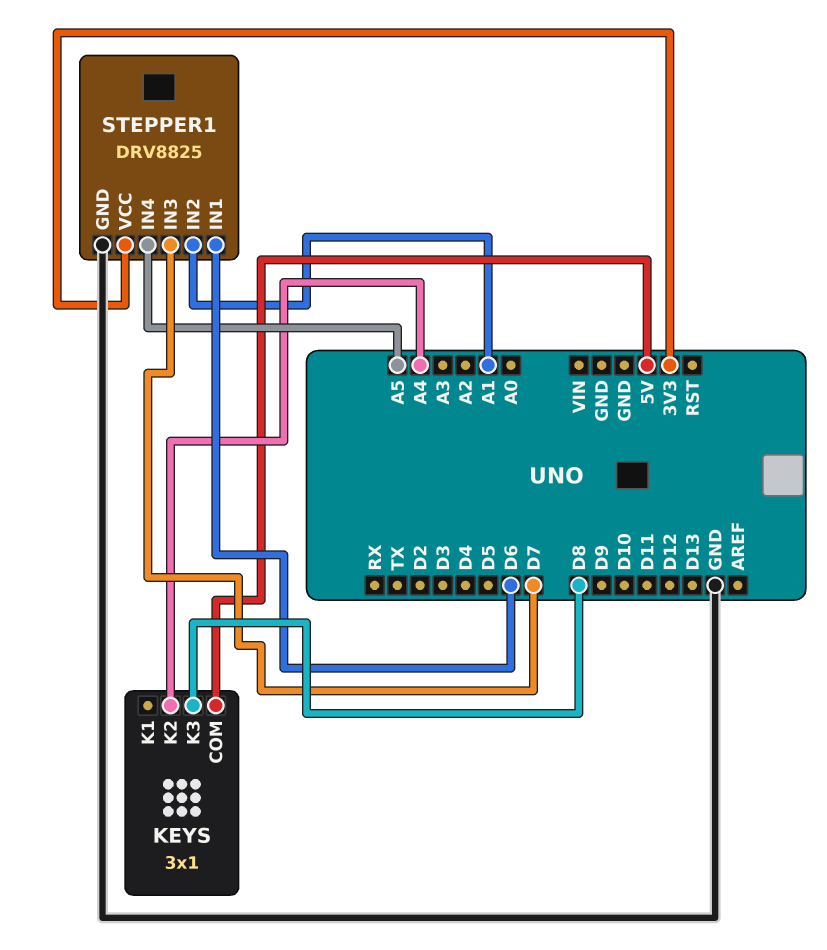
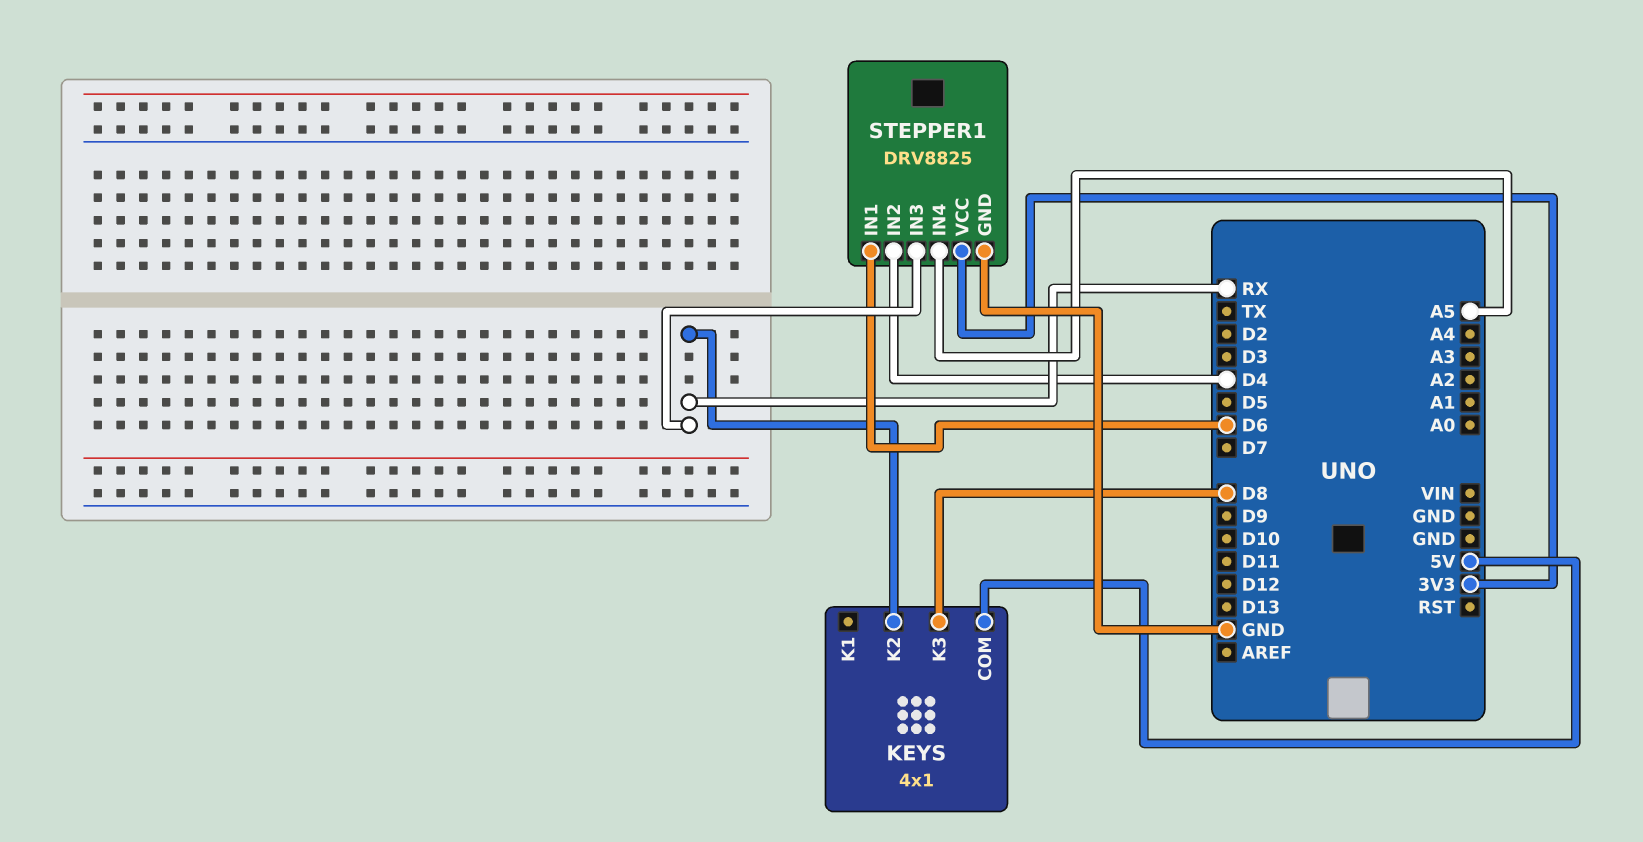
KEYS: 3x1 -> 4x1
KEYS pin K2: A4 -> RX
STEPPER1 pin IN2: A1 -> D4
STEPPER1 pin IN3: D7 -> RX

